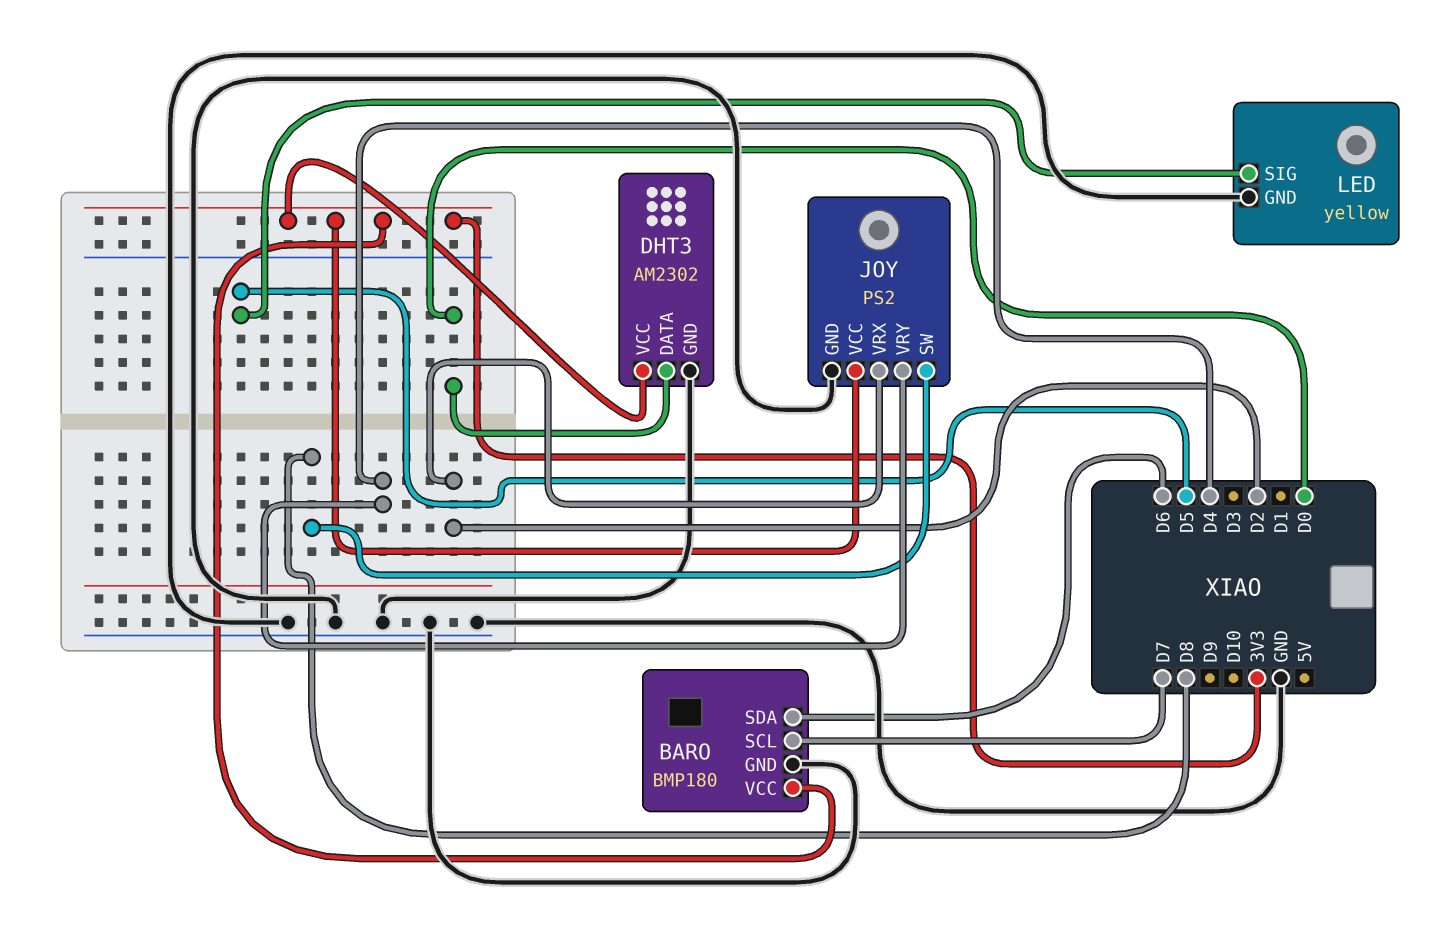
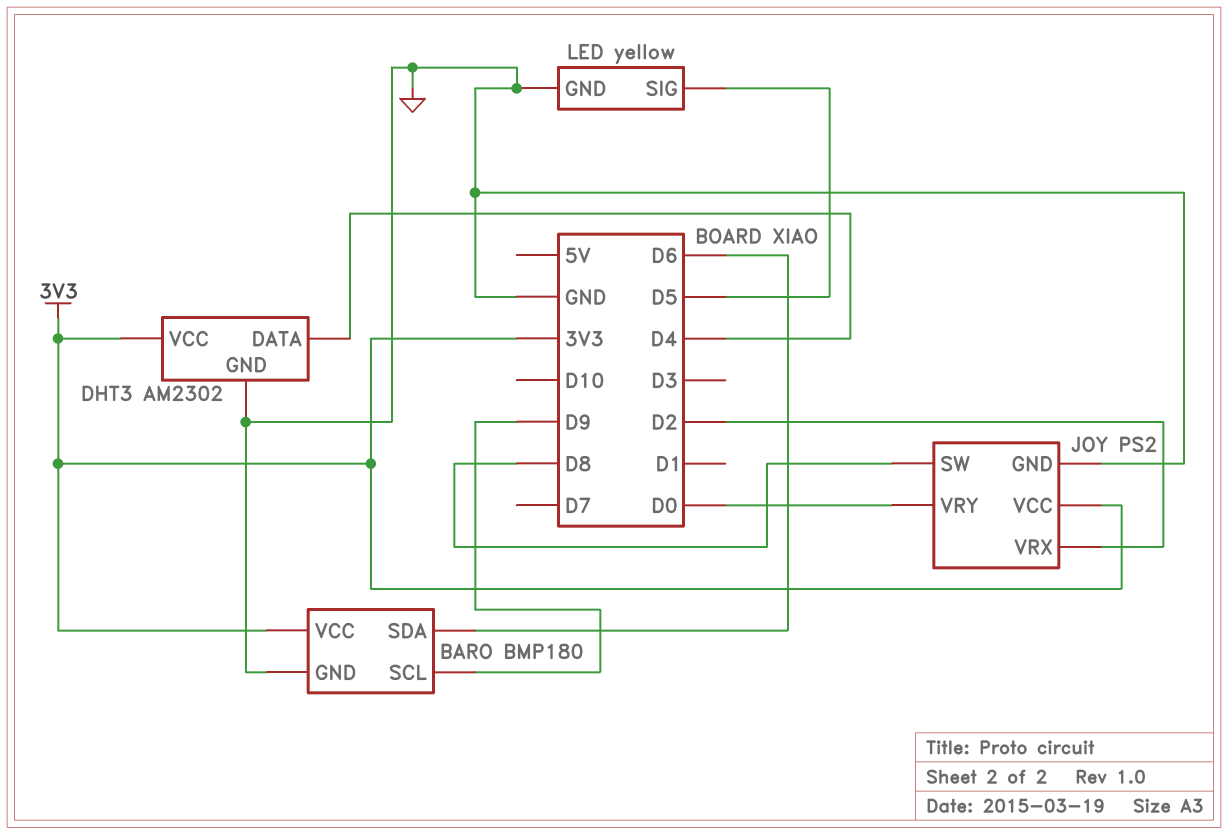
BARO pin SCL: D7 -> D9
DHT3 pin DATA: D0 -> D4
JOY pin VRY: D4 -> D0

